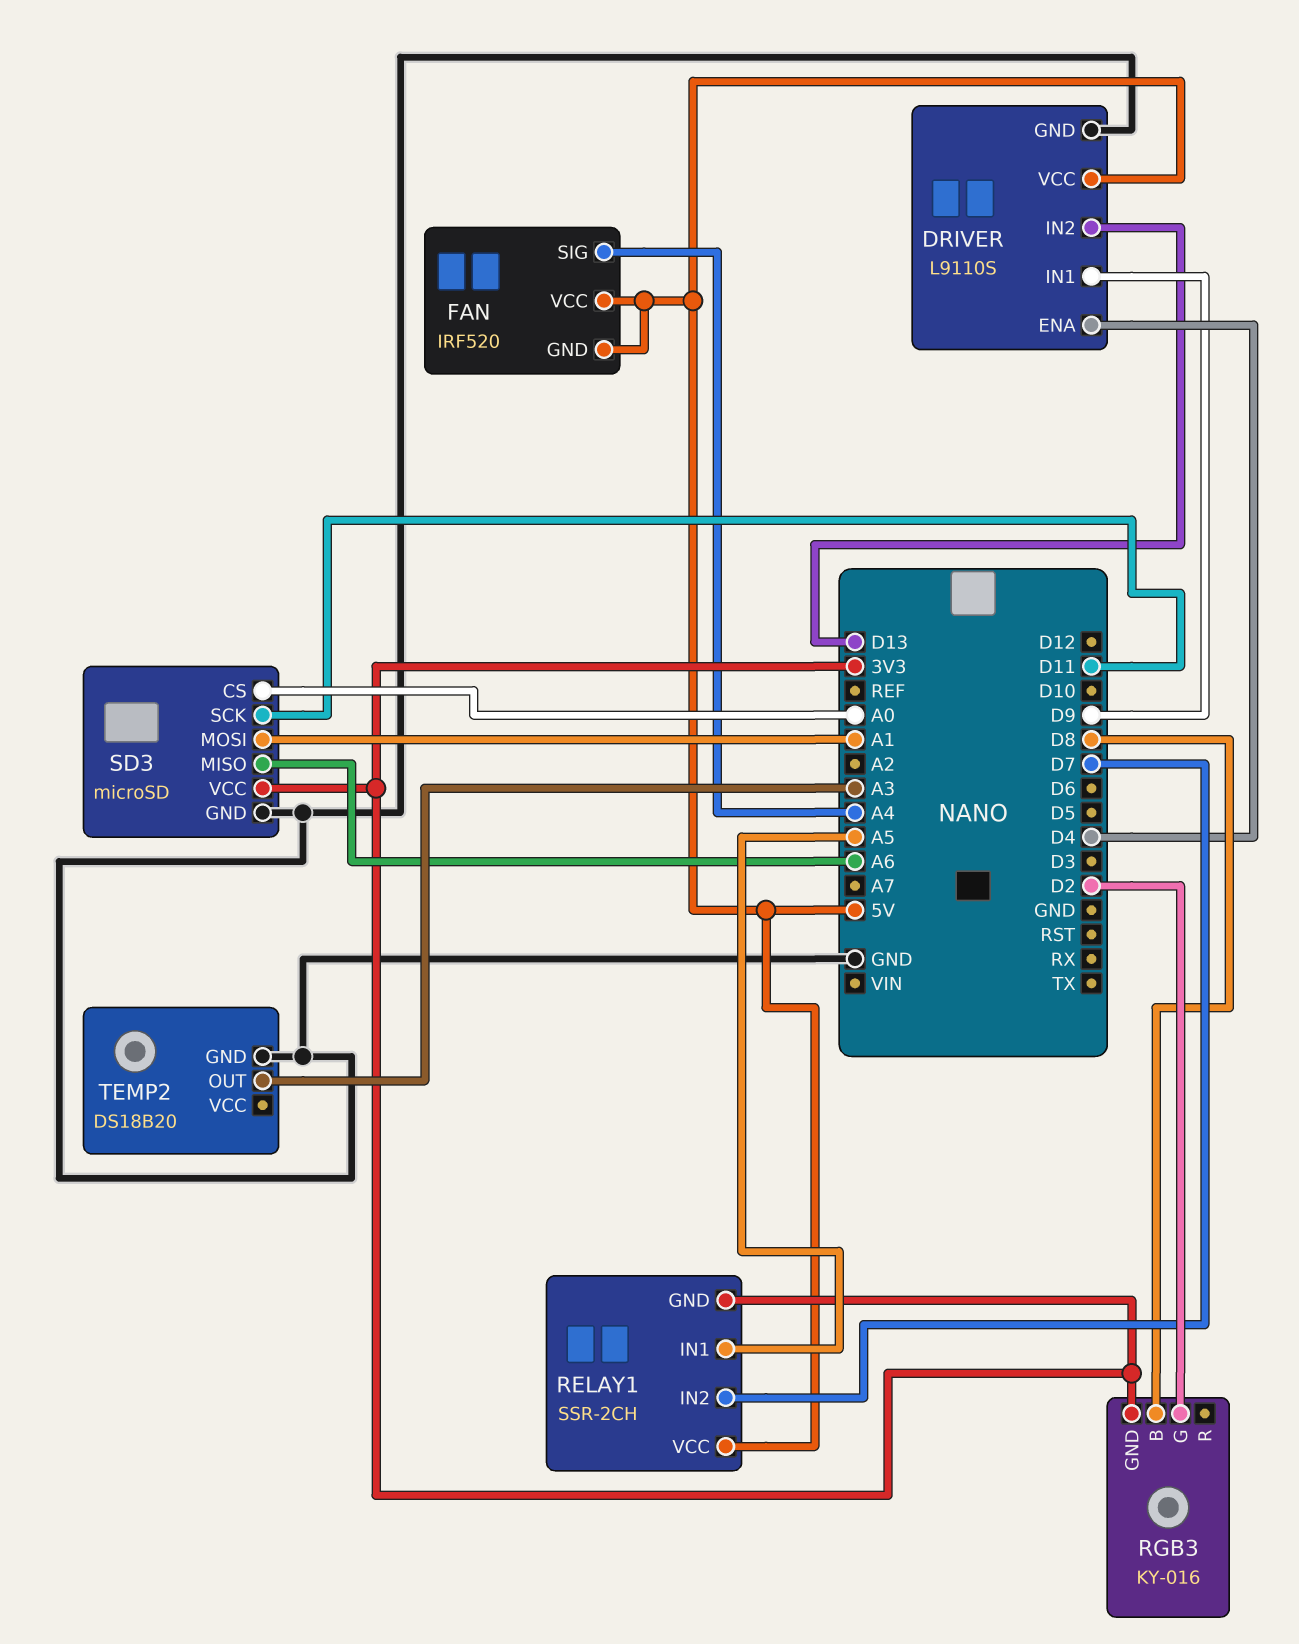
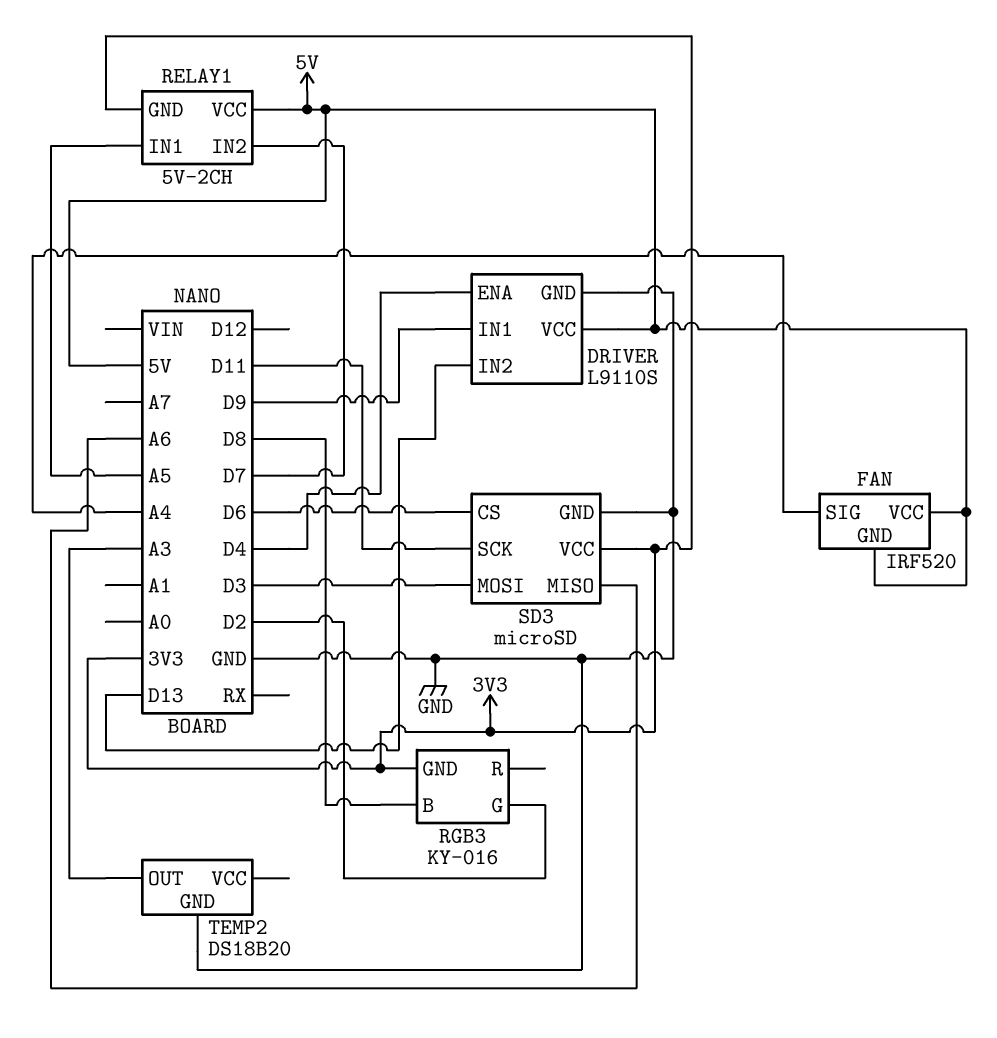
RELAY1: SSR-2CH -> 5V-2CH
SD3 pin CS: A0 -> D6
SD3 pin MOSI: A1 -> D3

